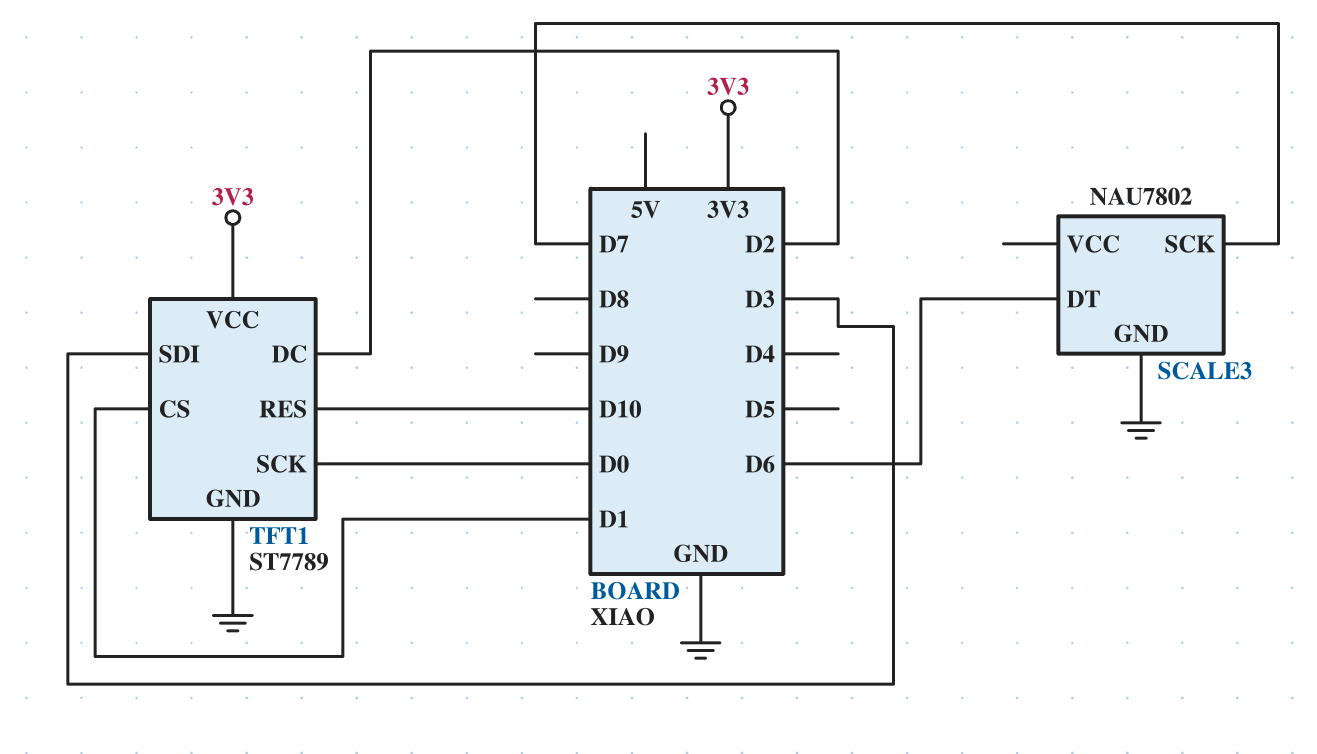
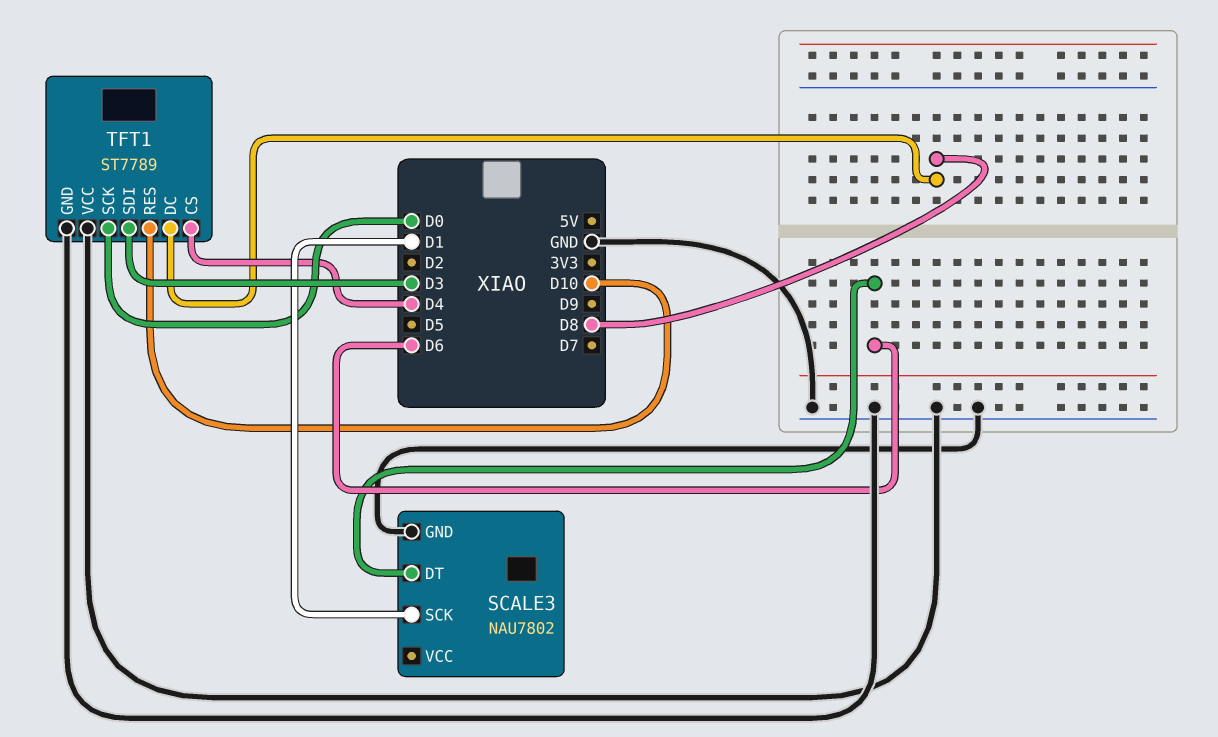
SCALE3 pin SCK: D7 -> D1
TFT1 pin CS: D1 -> D4
TFT1 pin DC: D2 -> D8
TFT1 pin VCC: 3V3 -> GND

